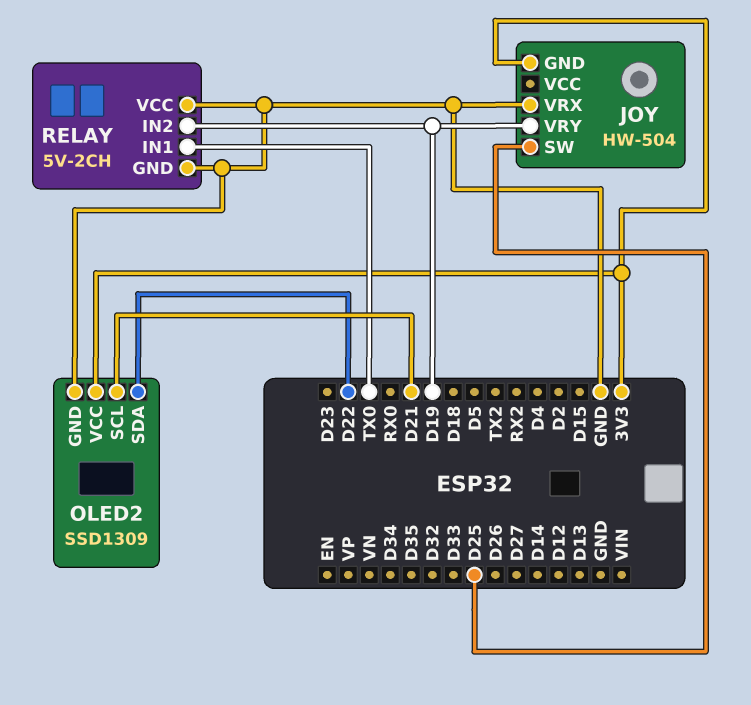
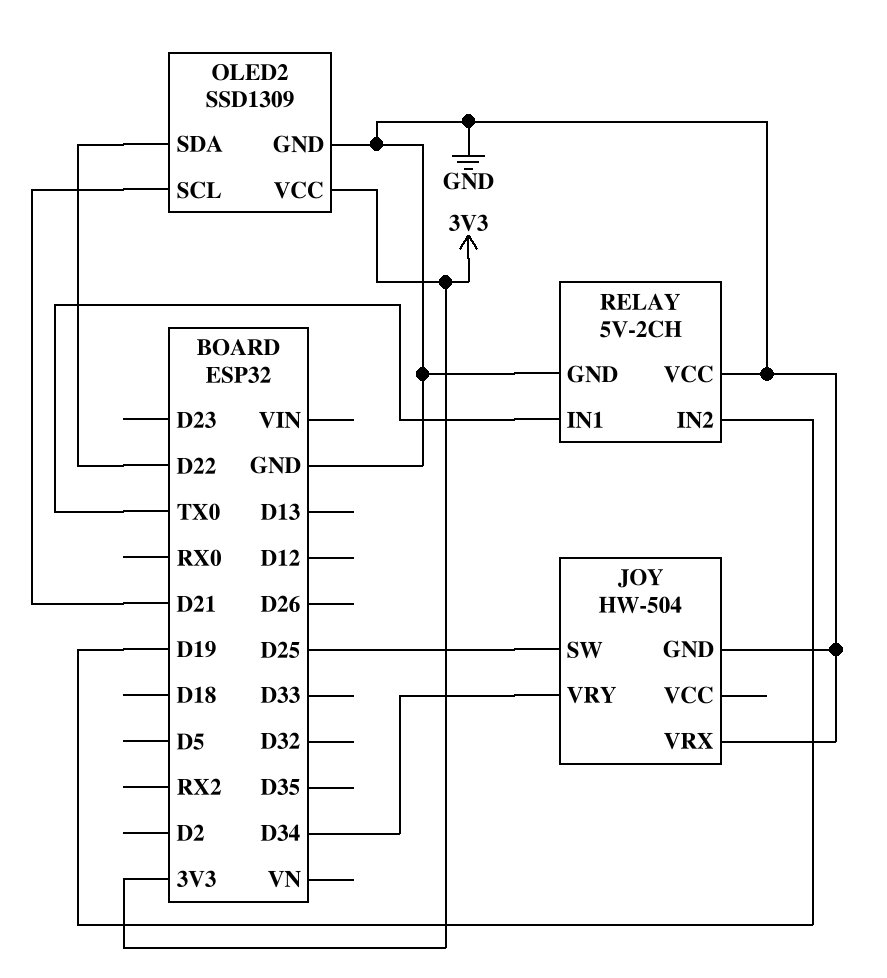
JOY pin GND: 3V3 -> GND
JOY pin VRY: D19 -> D34

